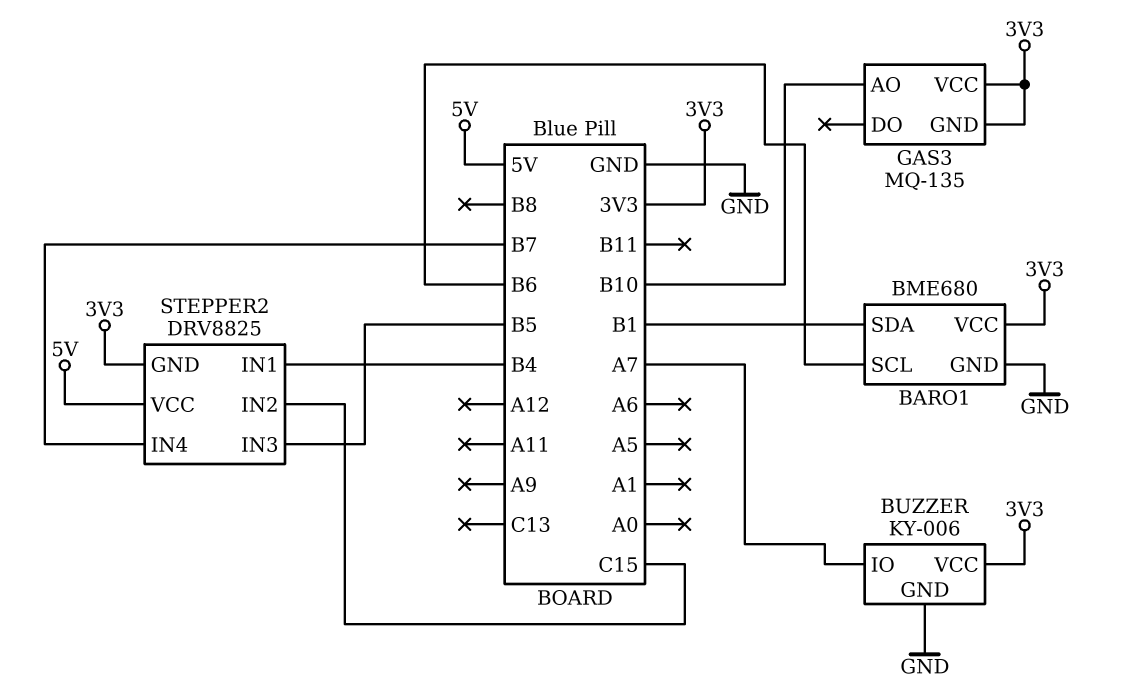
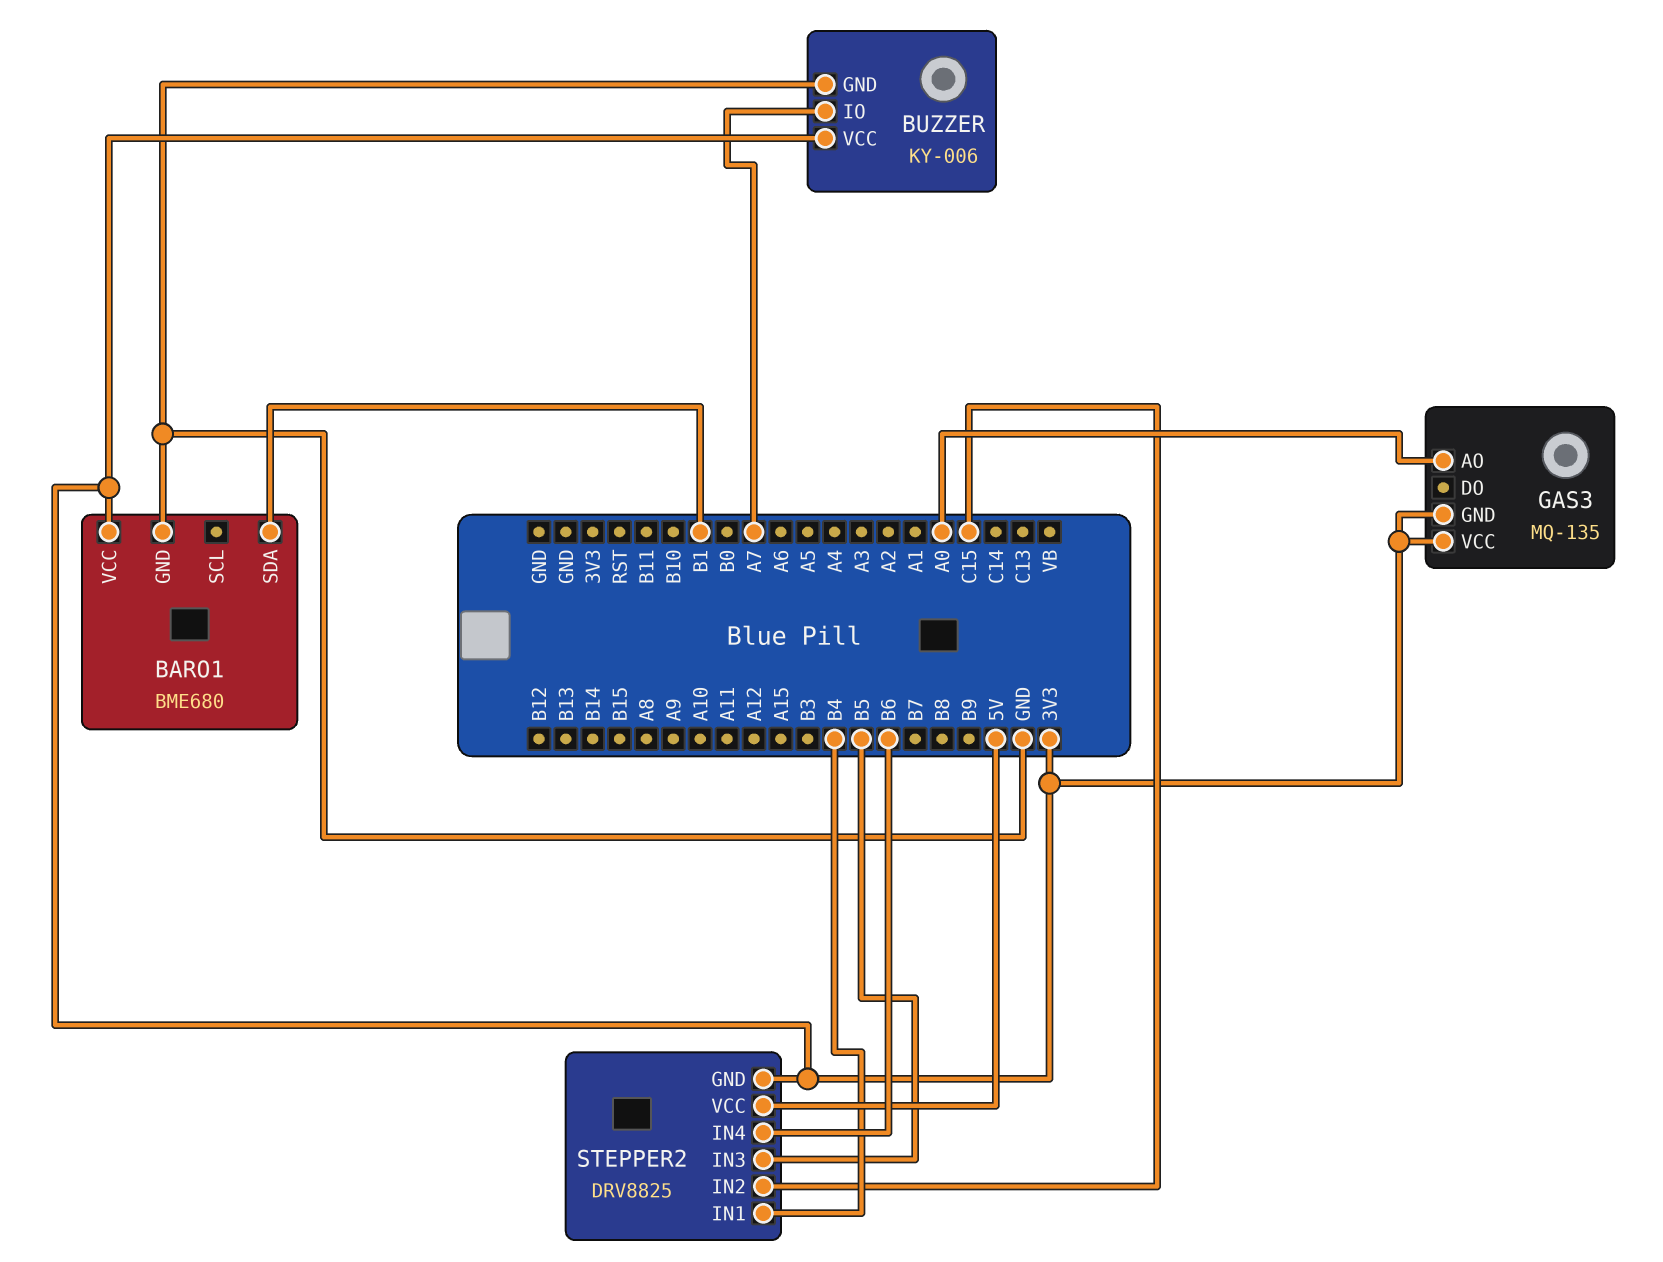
BARO1 pin SCL: B6 -> none
GAS3 pin AO: B10 -> A0
STEPPER2 pin IN4: B7 -> B6

